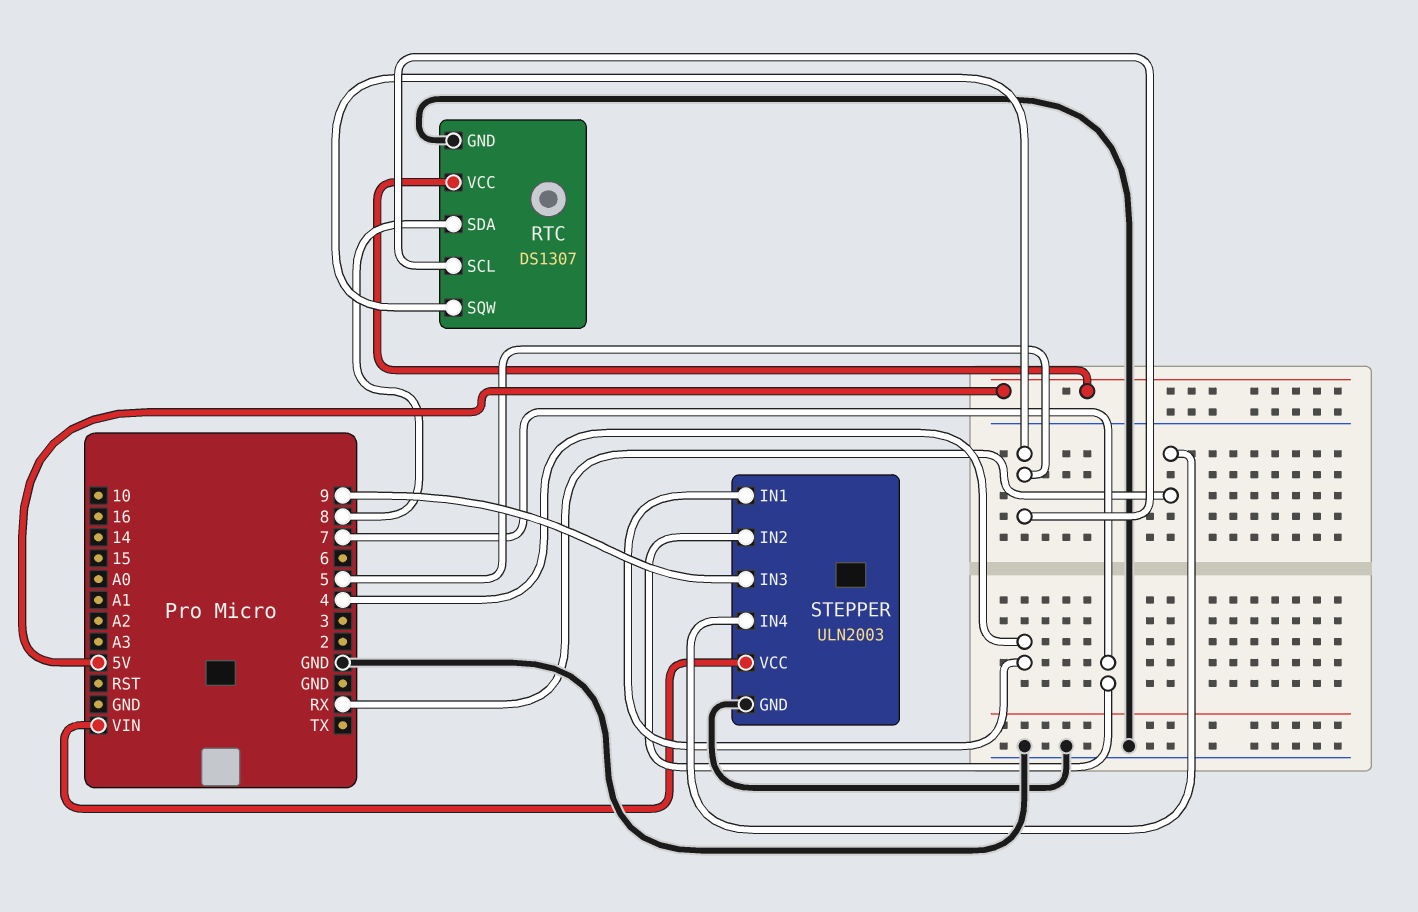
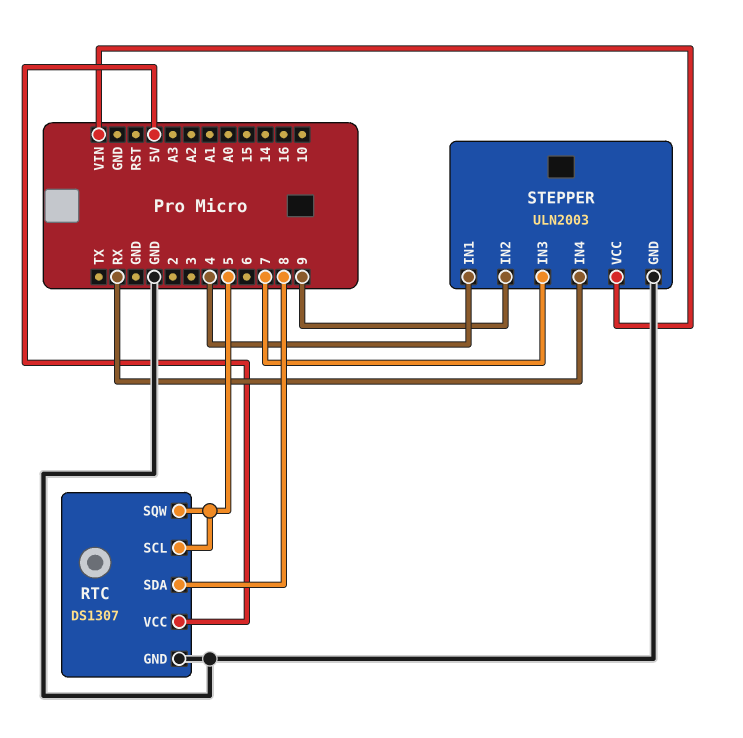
STEPPER pin IN2: 7 -> 9
STEPPER pin IN3: 9 -> 7

